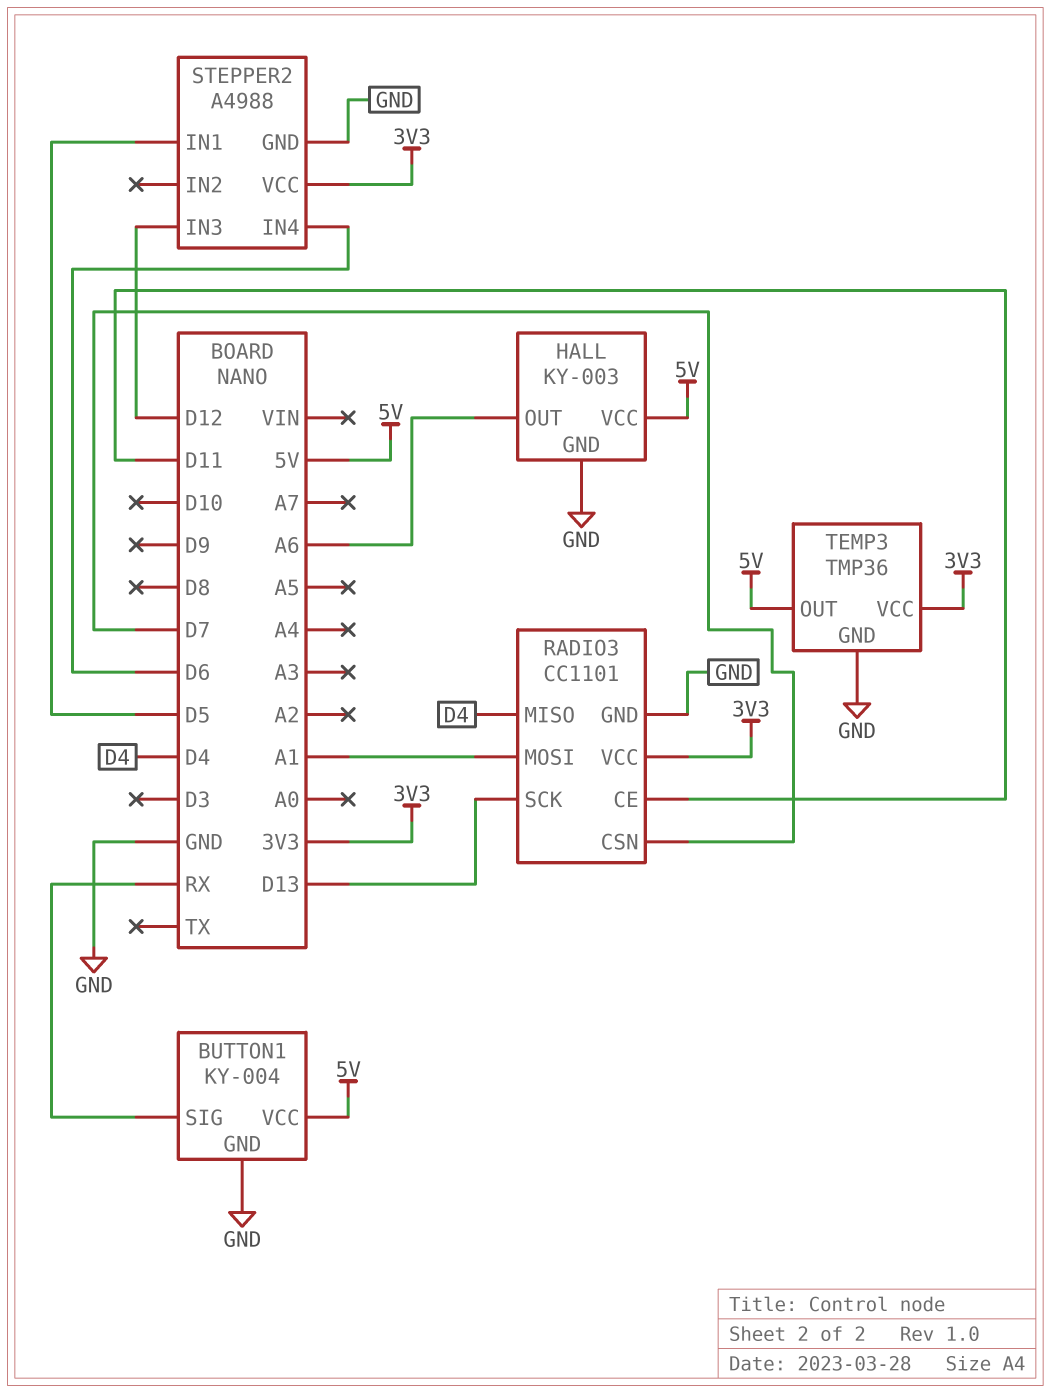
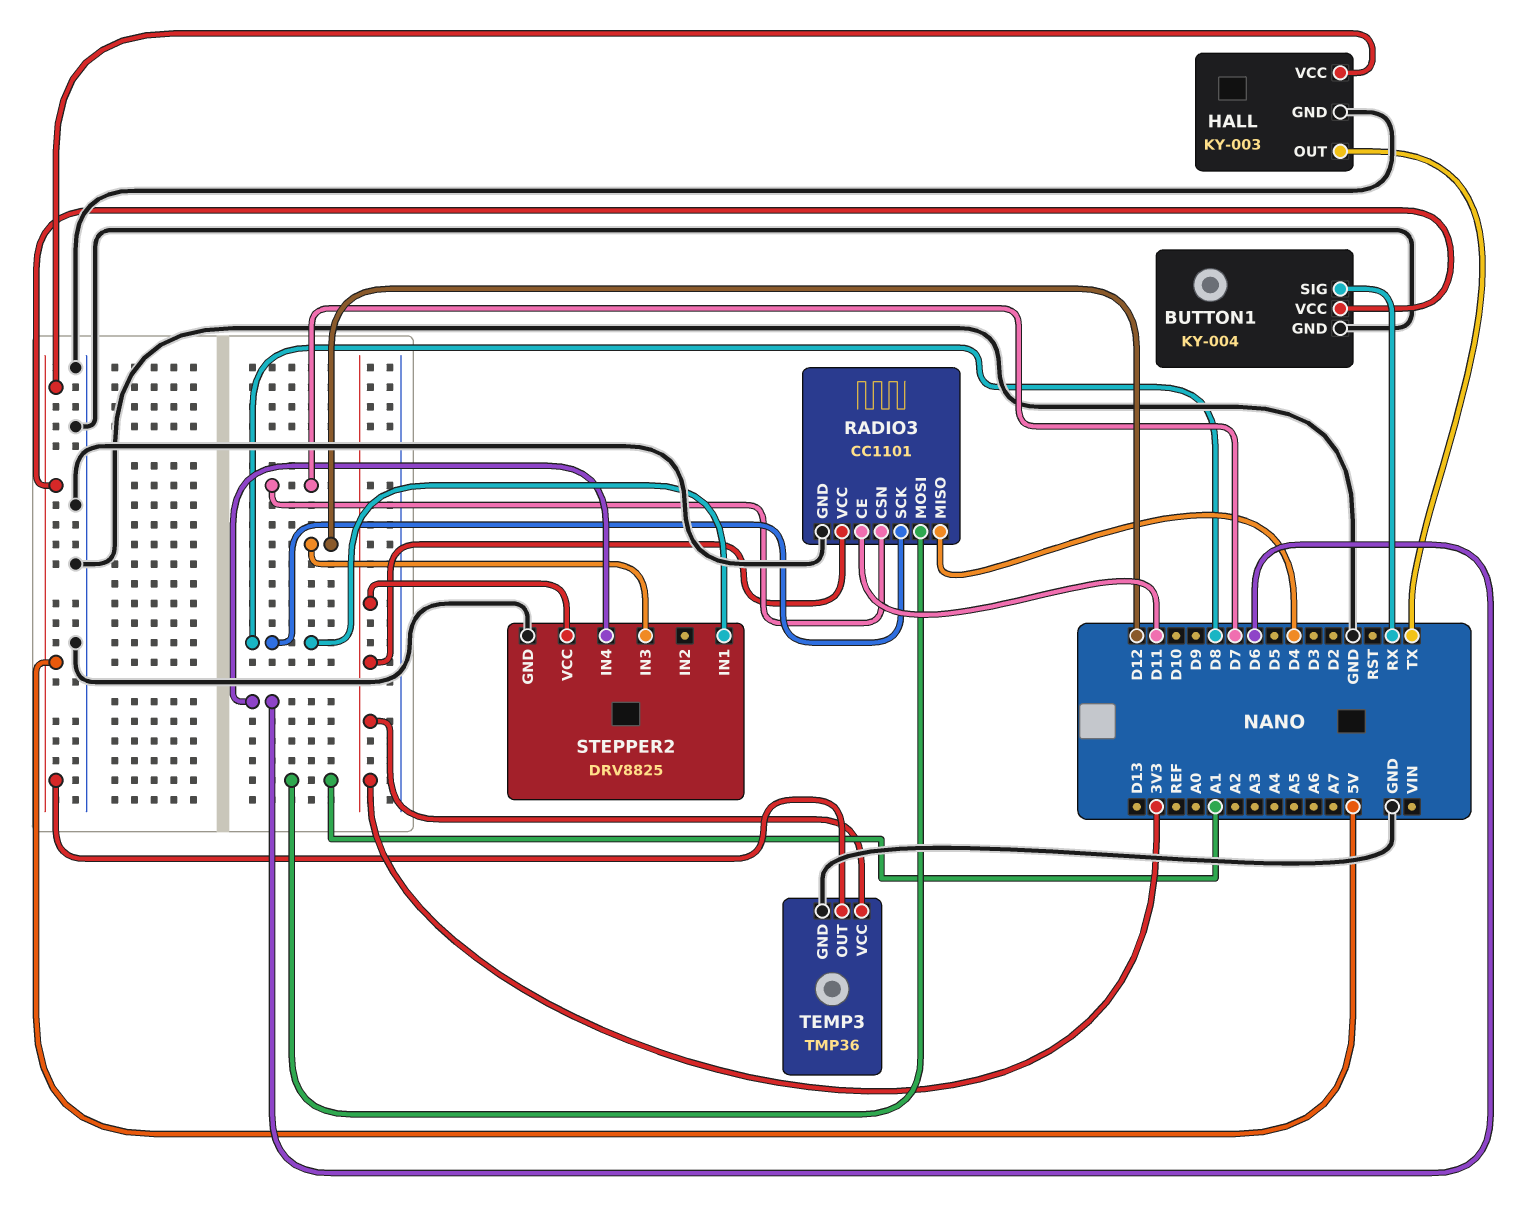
HALL pin OUT: A6 -> TX
RADIO3 pin SCK: D13 -> D8
STEPPER2: A4988 -> DRV8825
STEPPER2 pin IN1: D5 -> D8

